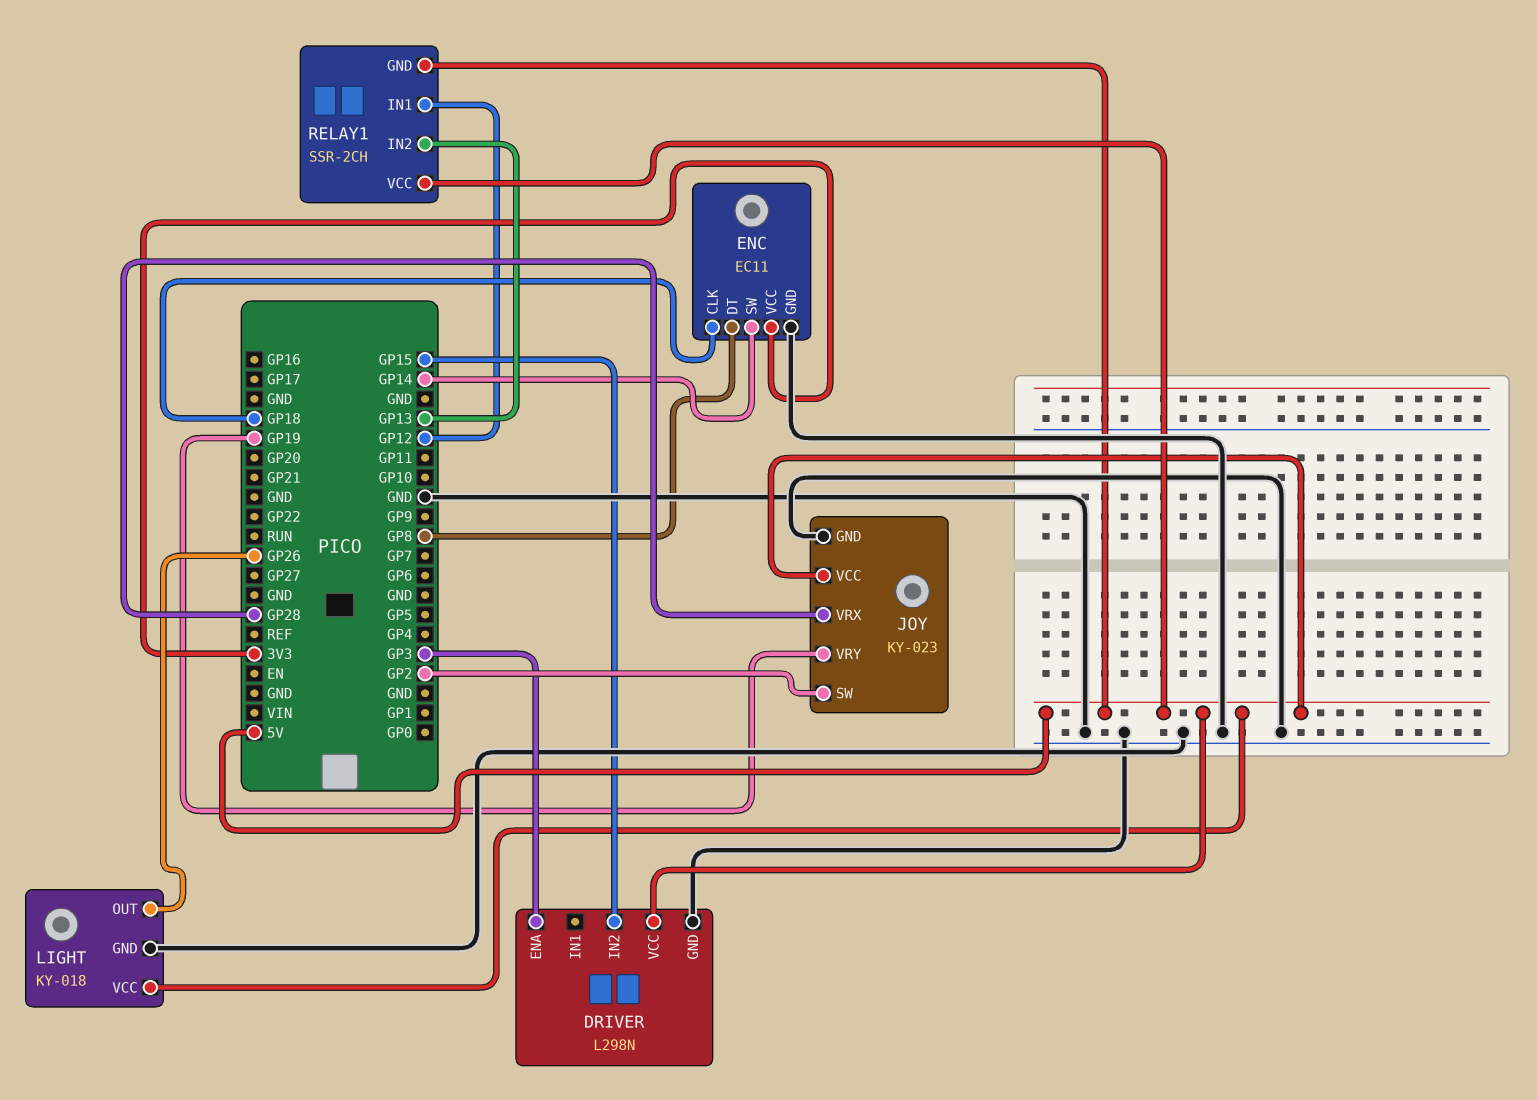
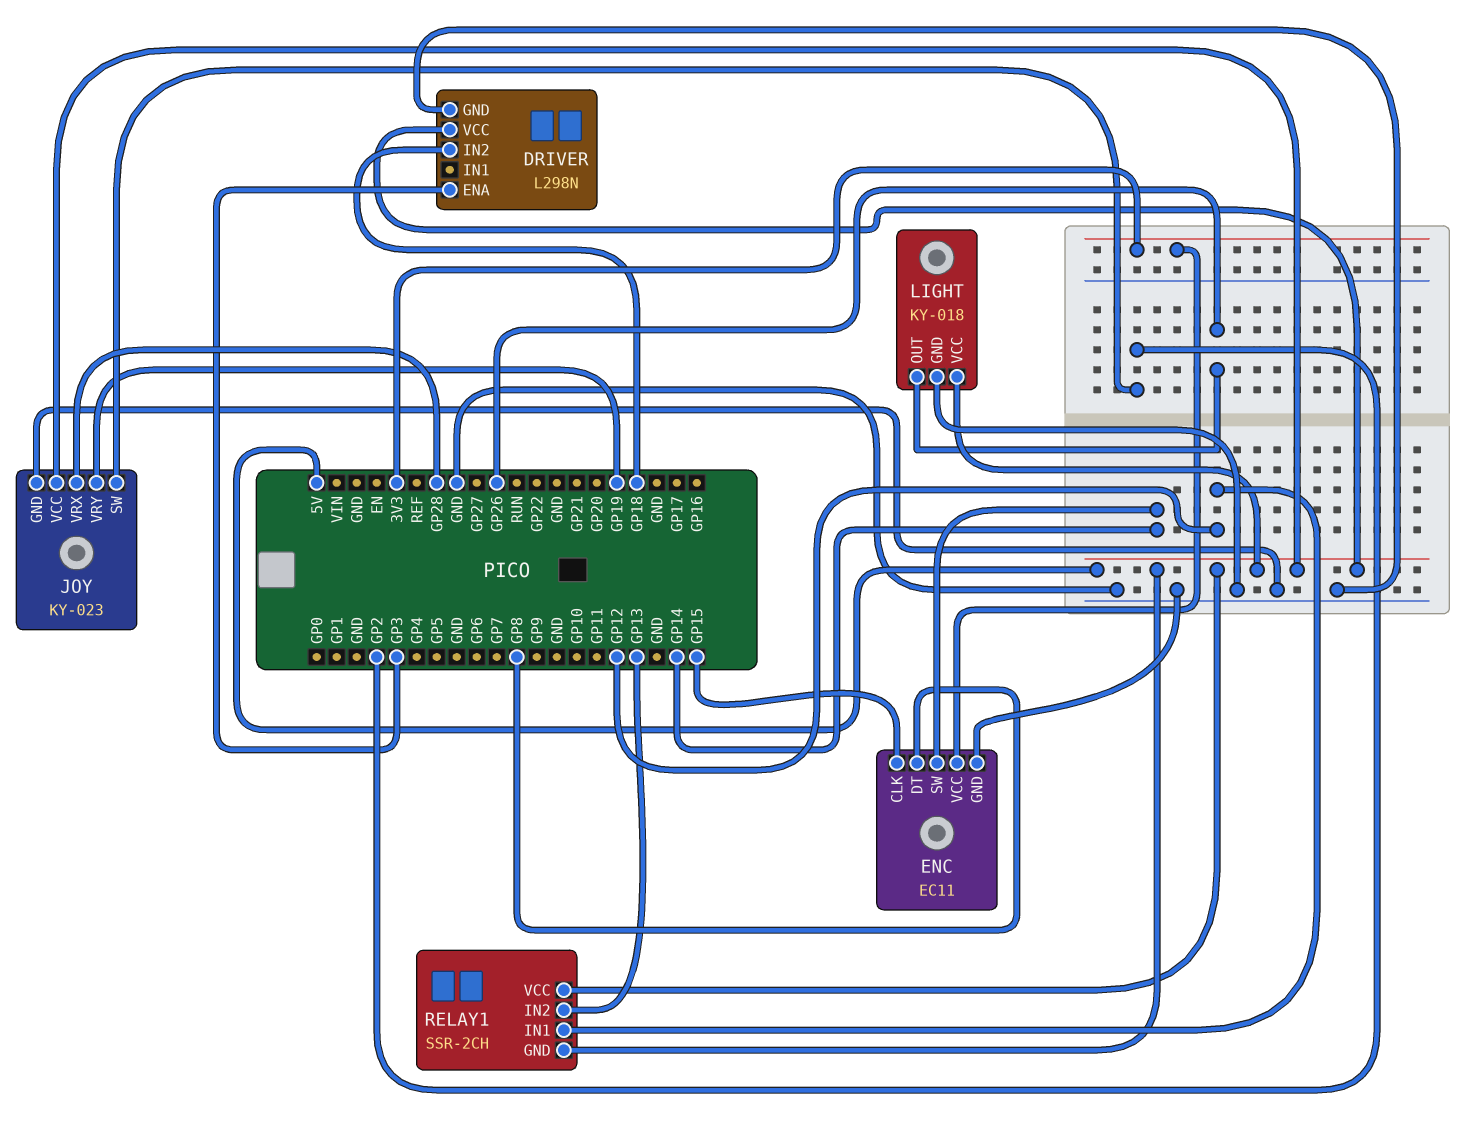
DRIVER pin IN2: GP15 -> GP18
ENC pin CLK: GP18 -> GP15

